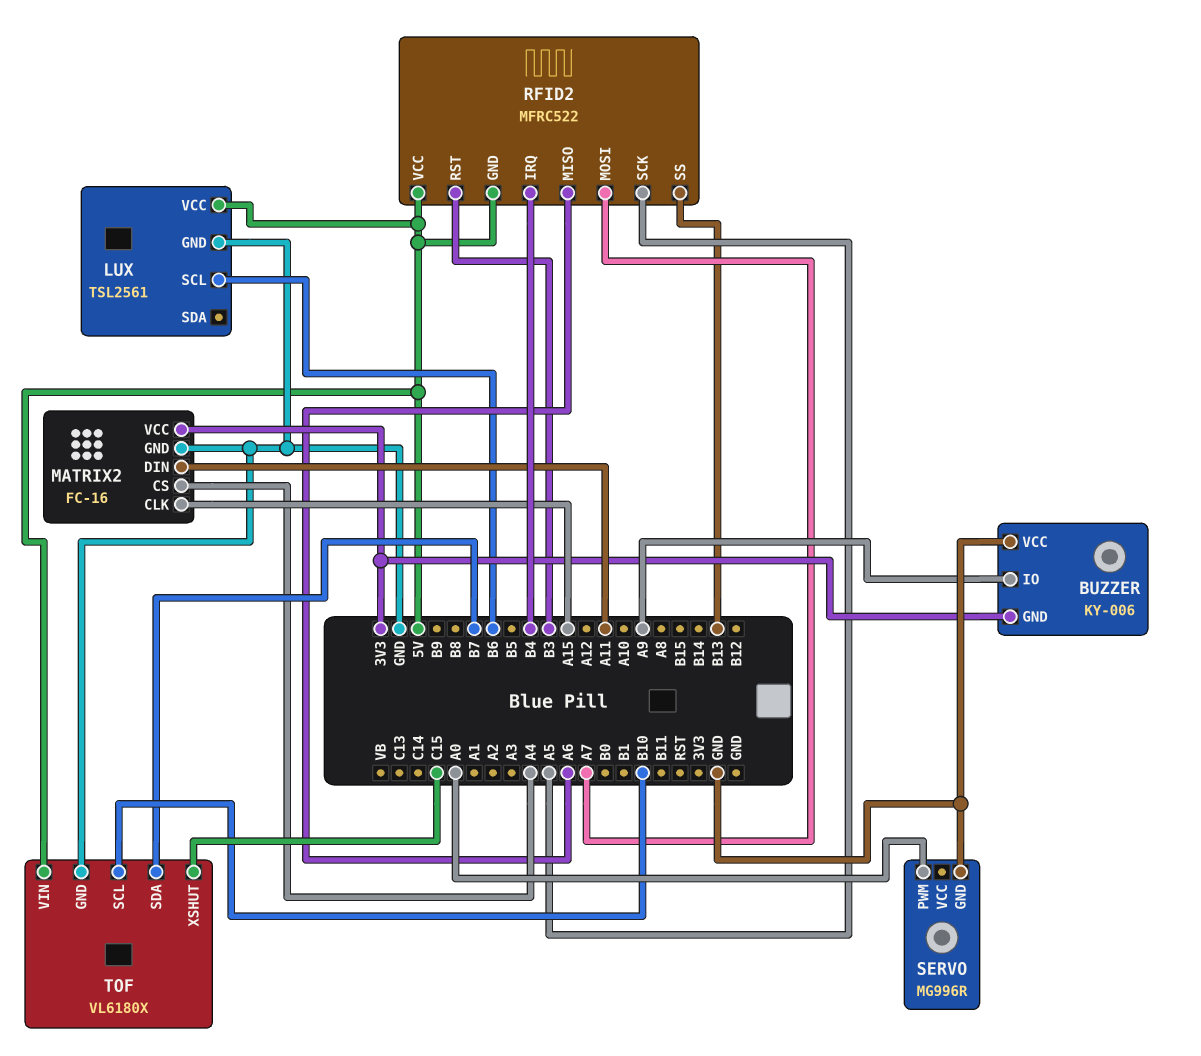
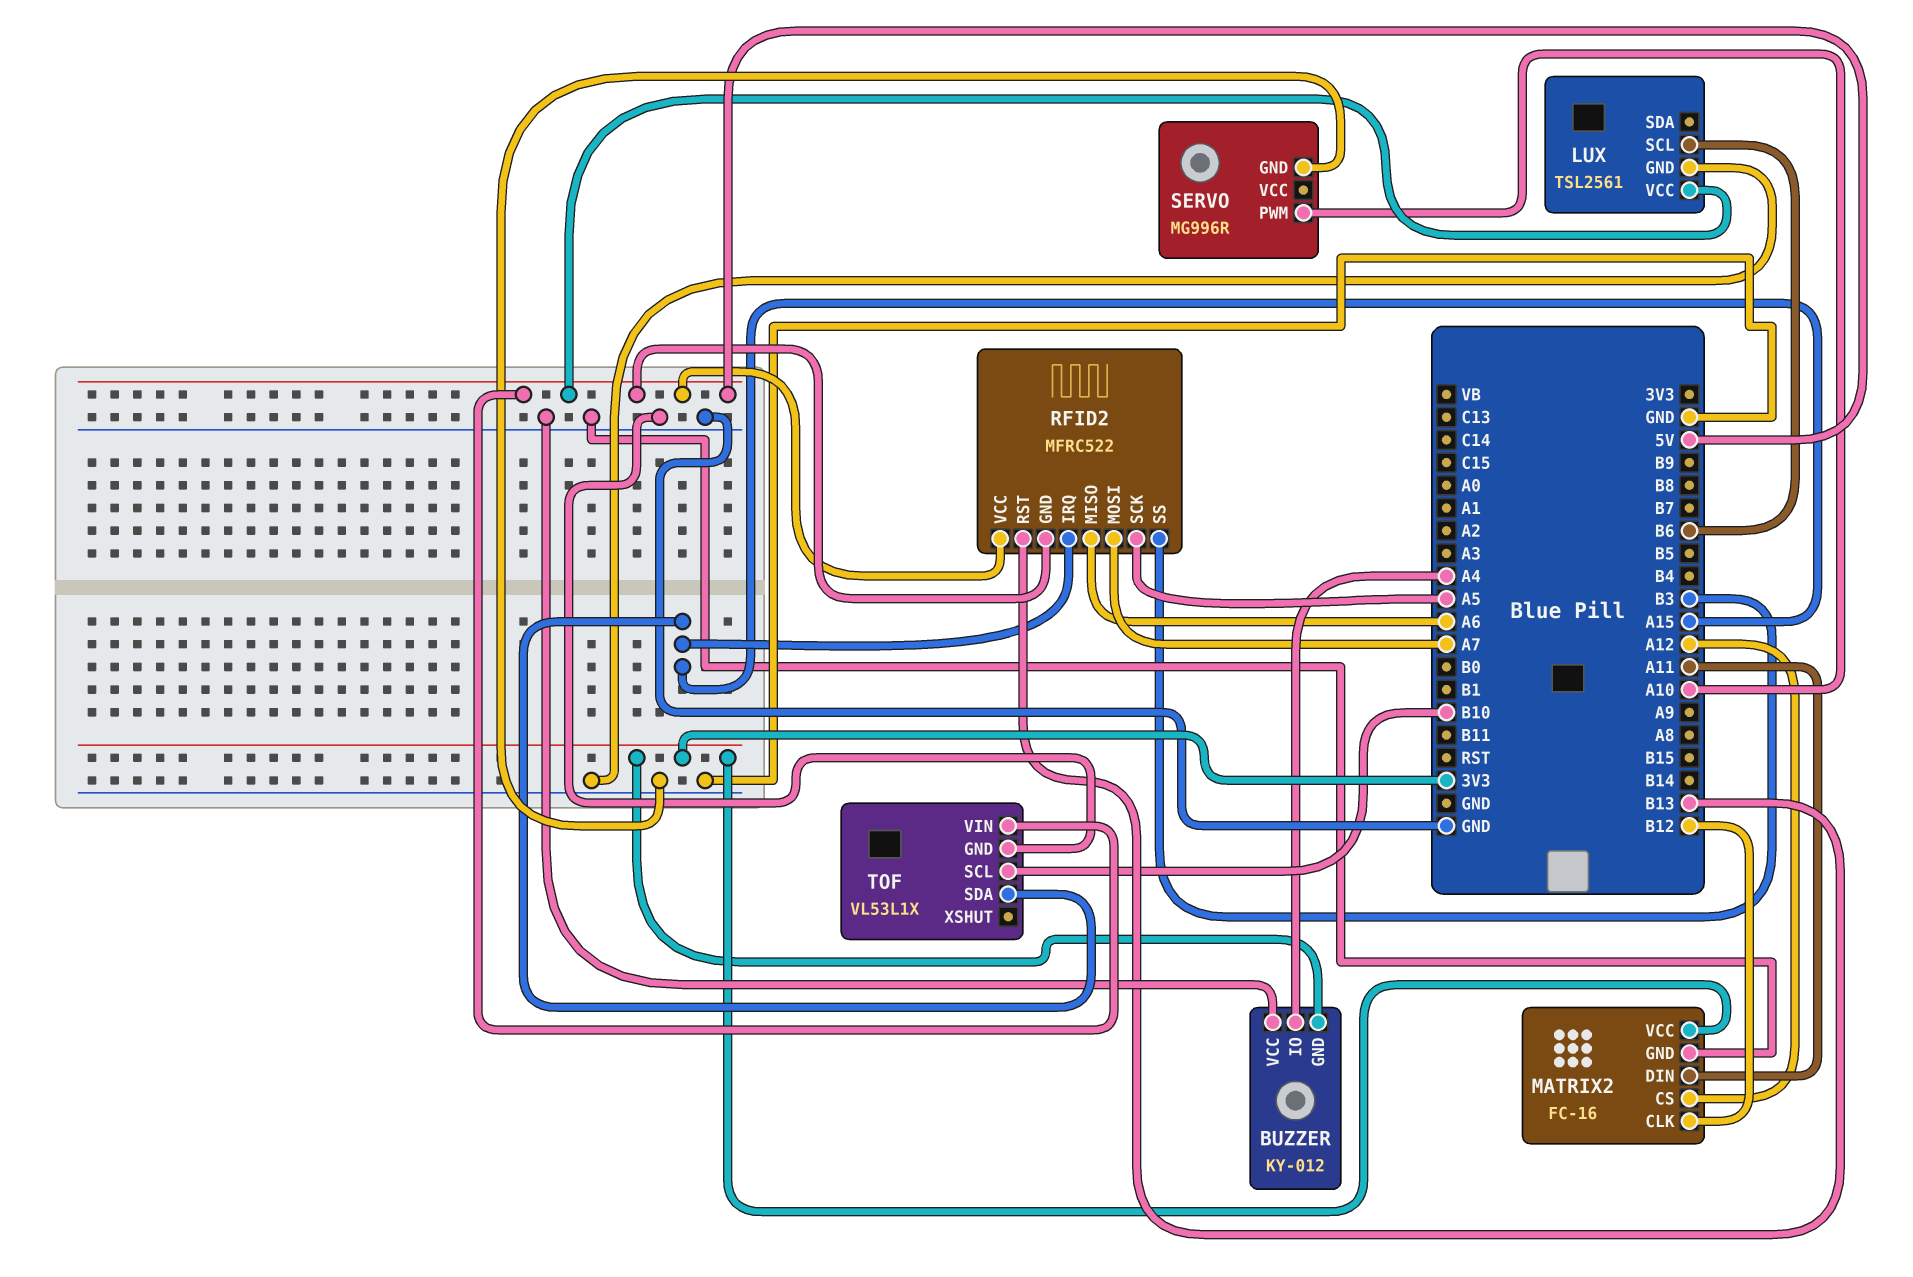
BUZZER: KY-006 -> KY-012
BUZZER pin IO: A9 -> A4
MATRIX2 pin CLK: A15 -> B12
MATRIX2 pin CS: A4 -> A12
RFID2 pin IRQ: B4 -> A15
RFID2 pin RST: B3 -> B13
RFID2 pin SS: B13 -> B3
SERVO pin PWM: A0 -> A10
TOF: VL6180X -> VL53L1X
TOF pin SDA: B7 -> A15
TOF pin XSHUT: C15 -> none

